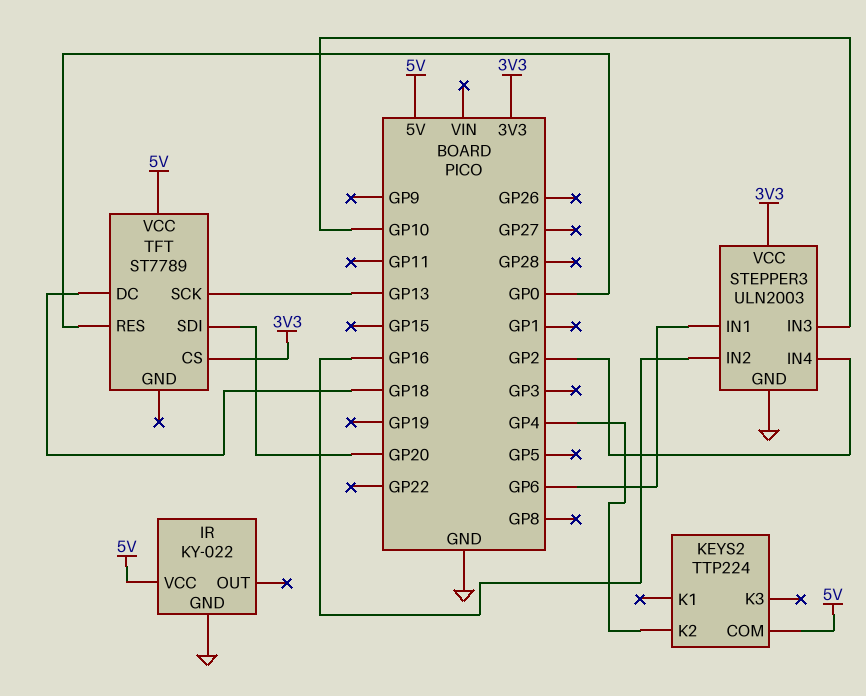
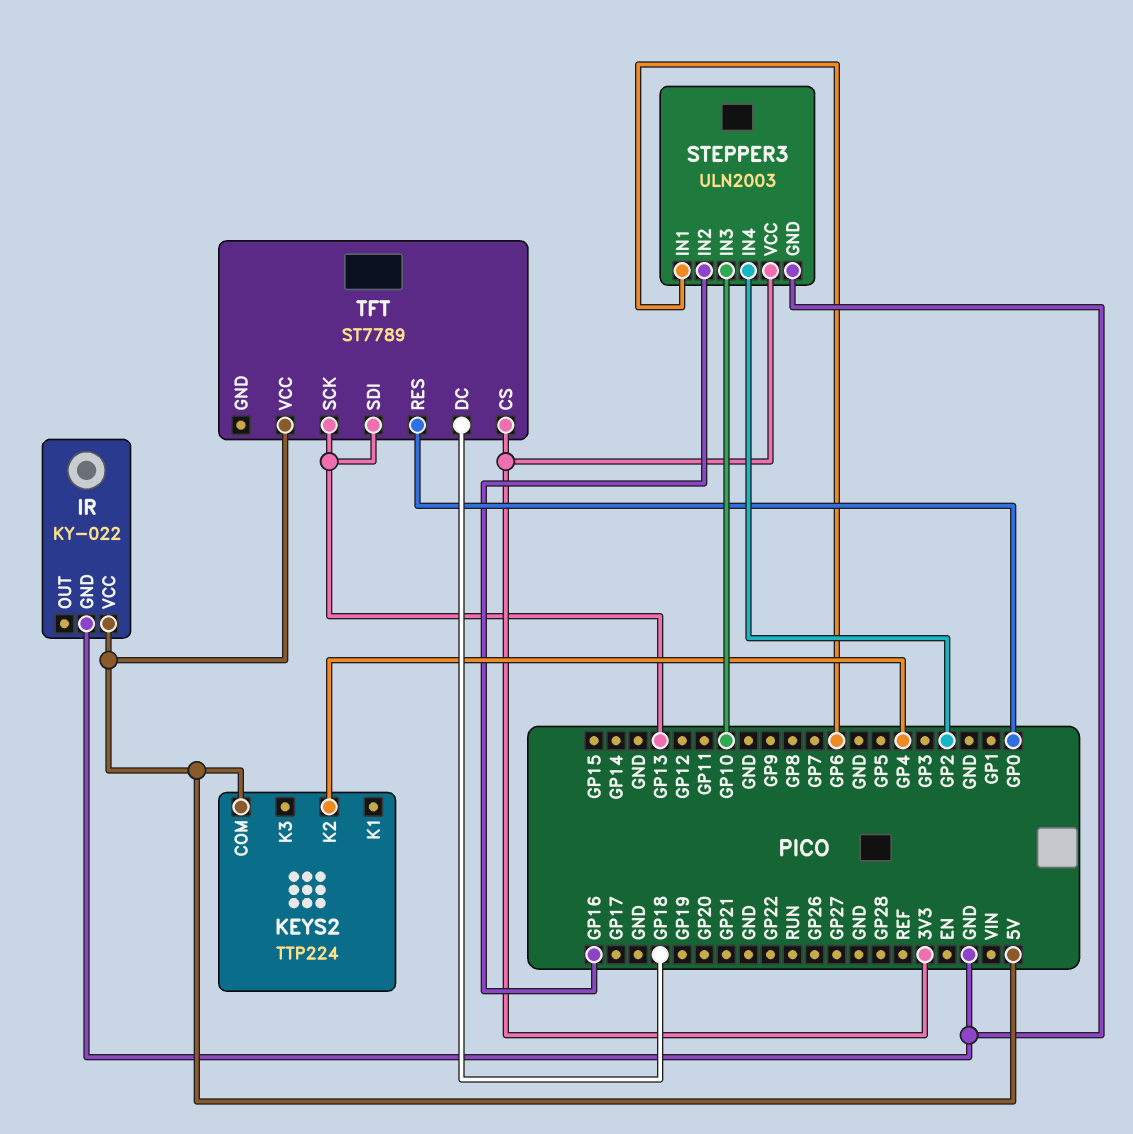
TFT pin SDI: GP20 -> GP13

